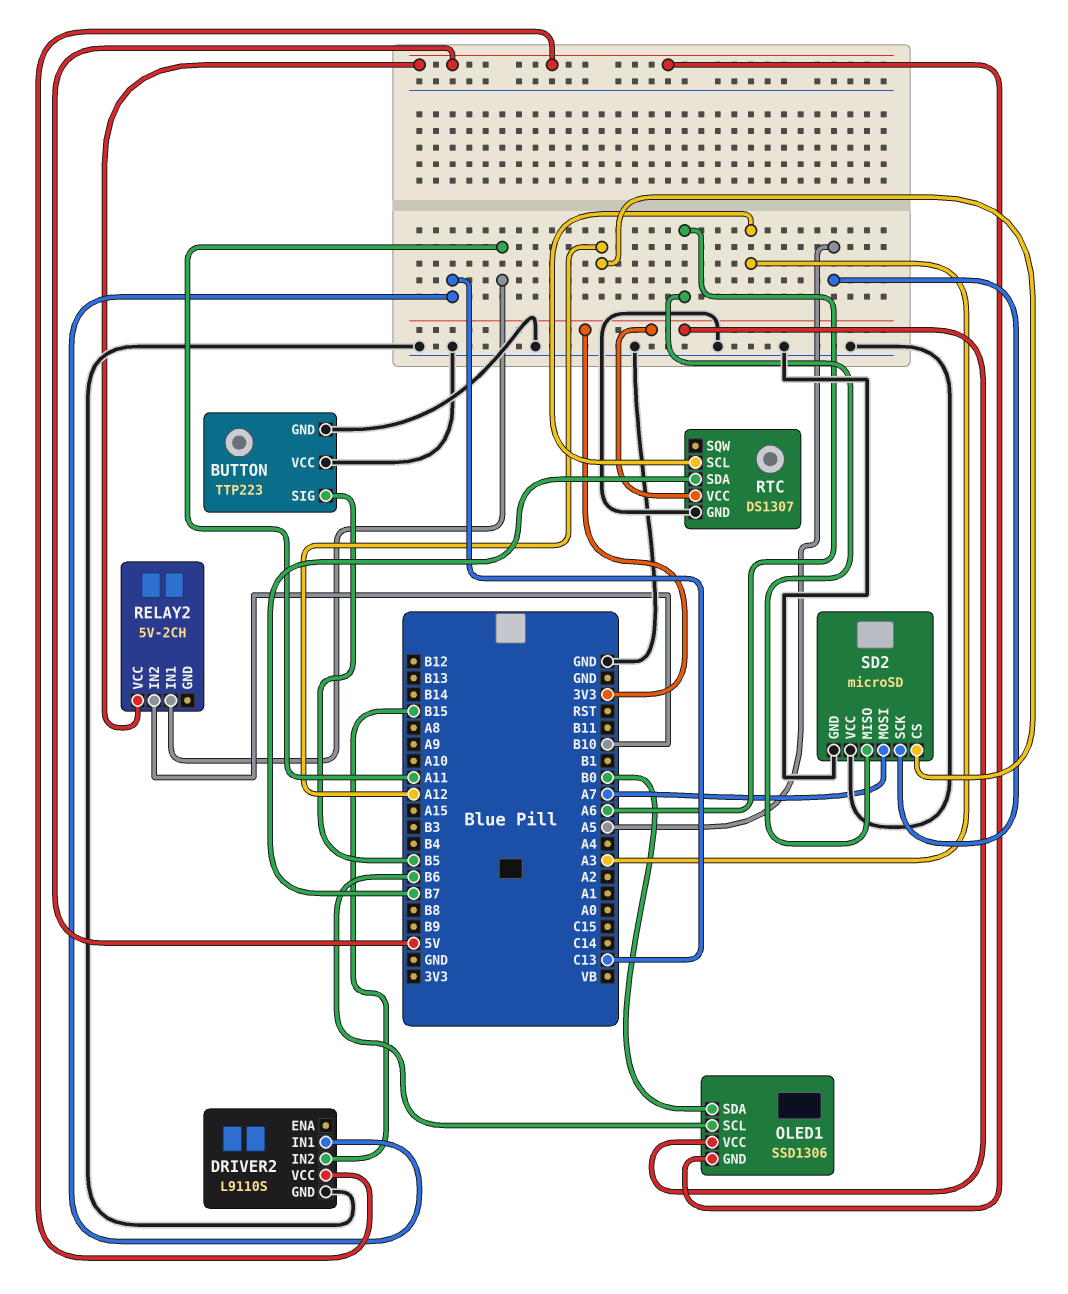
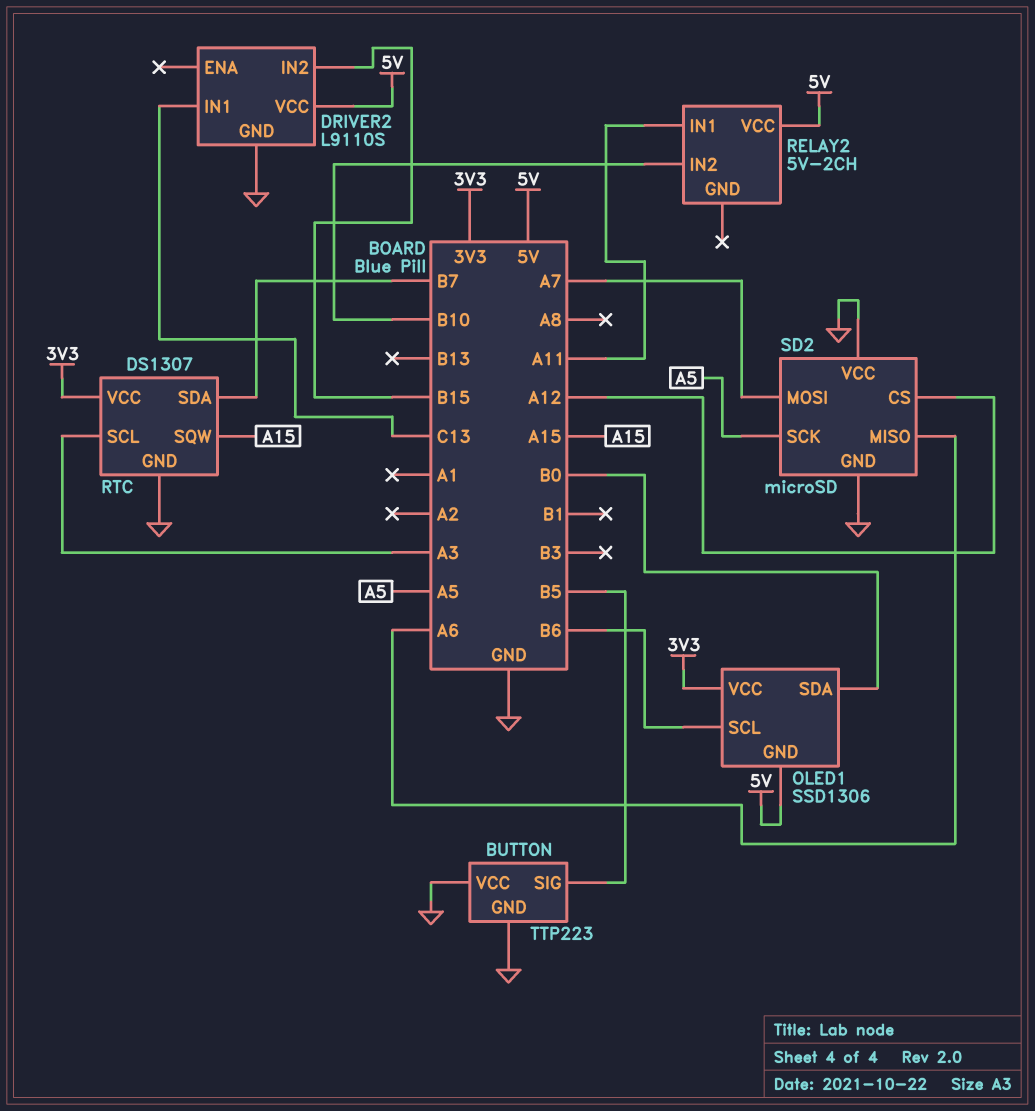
RTC pin SQW: none -> A15

